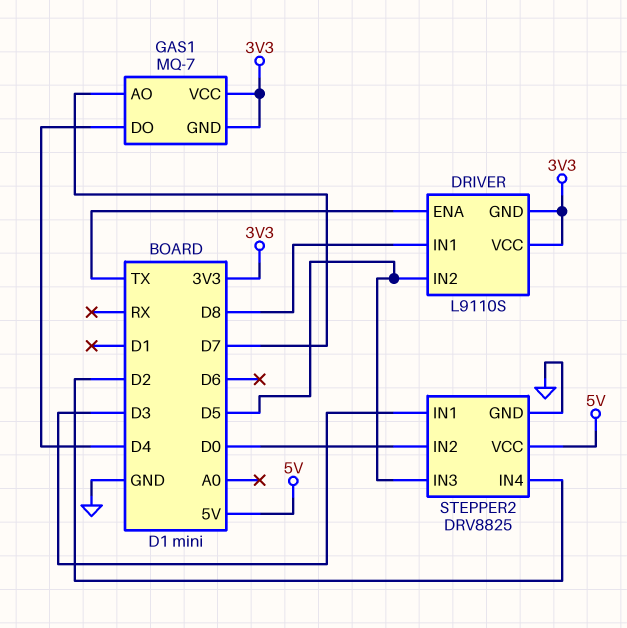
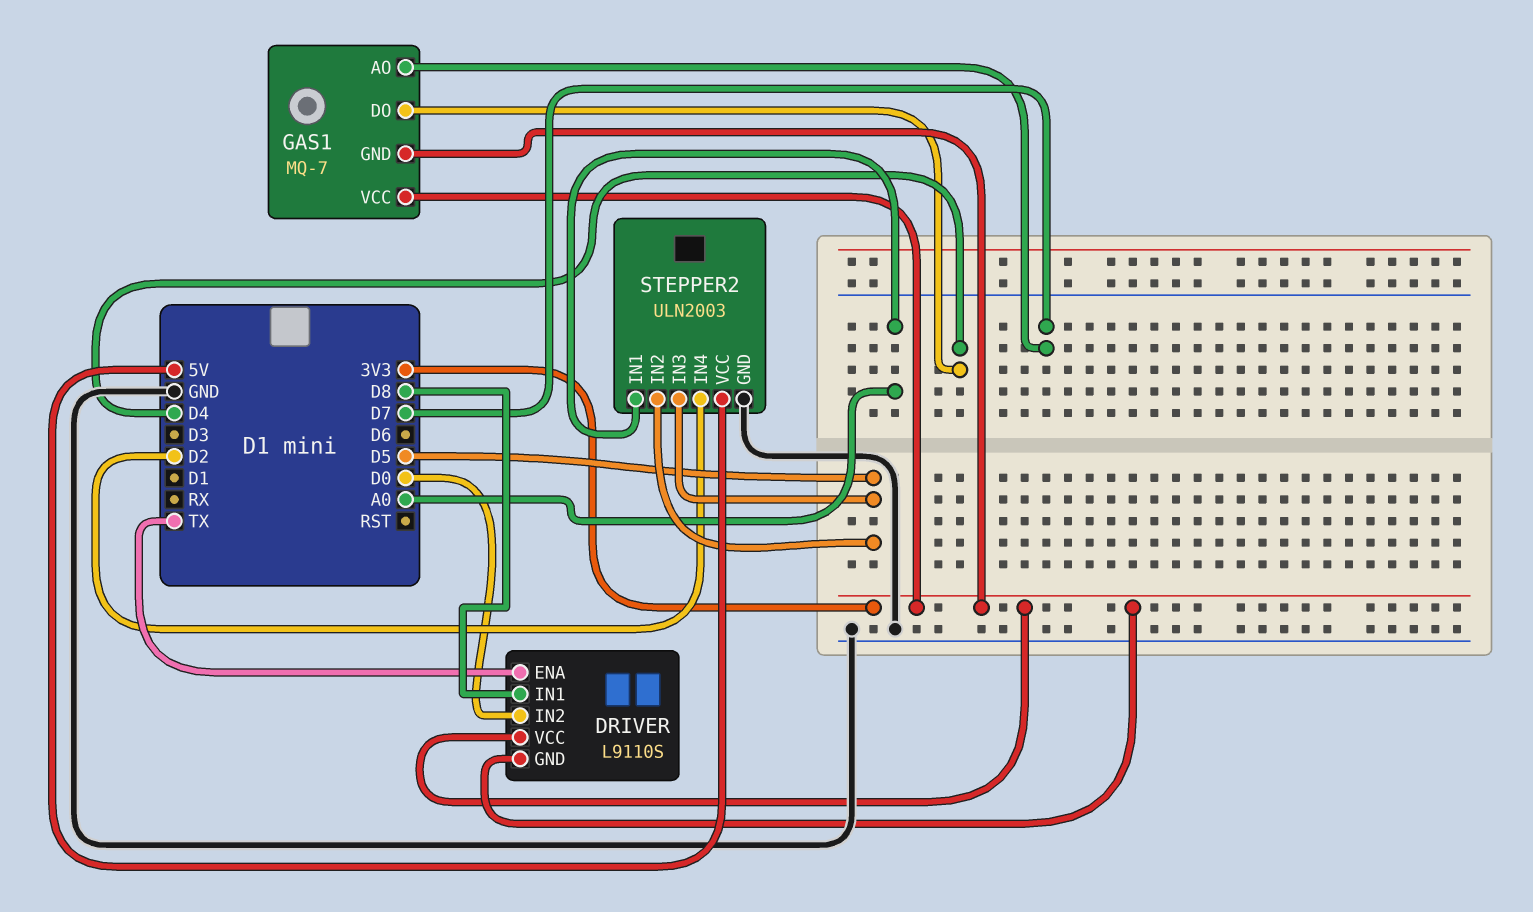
DRIVER pin IN2: D5 -> D0
STEPPER2: DRV8825 -> ULN2003
STEPPER2 pin IN1: D3 -> A0
STEPPER2 pin IN2: D0 -> D5

